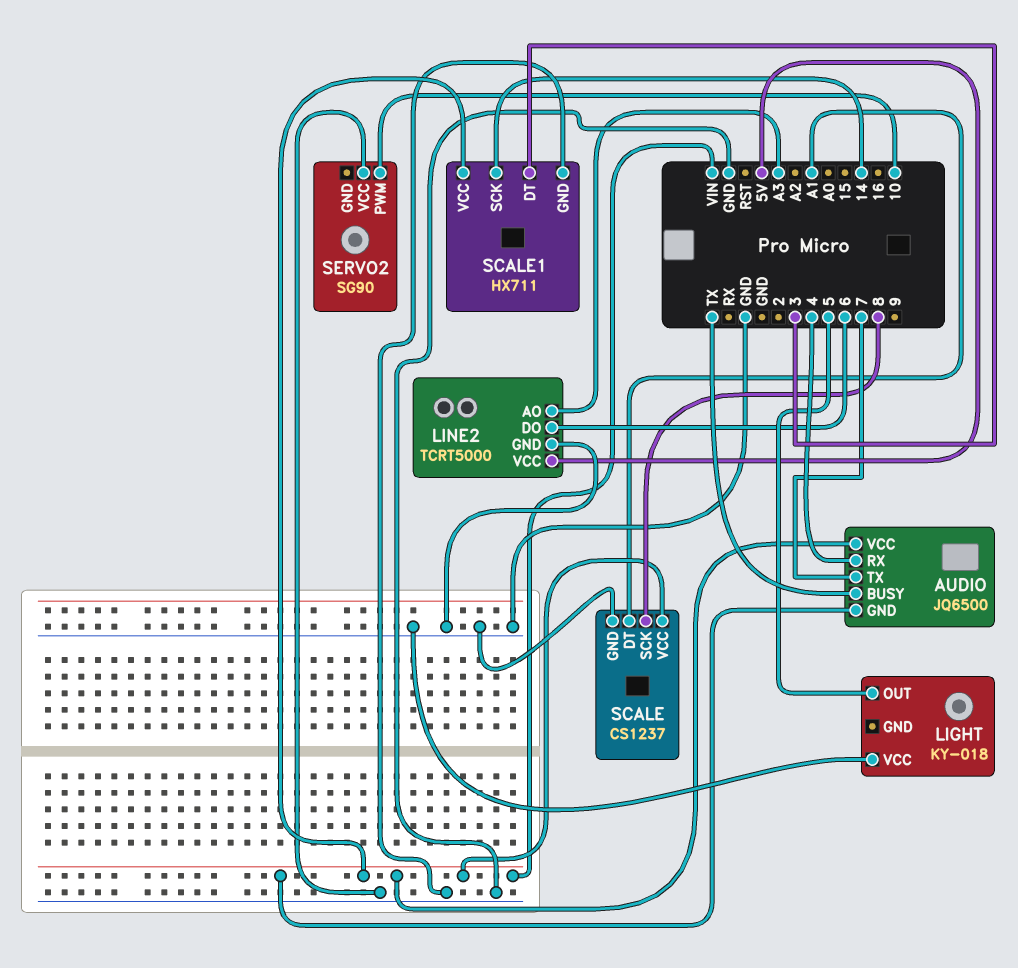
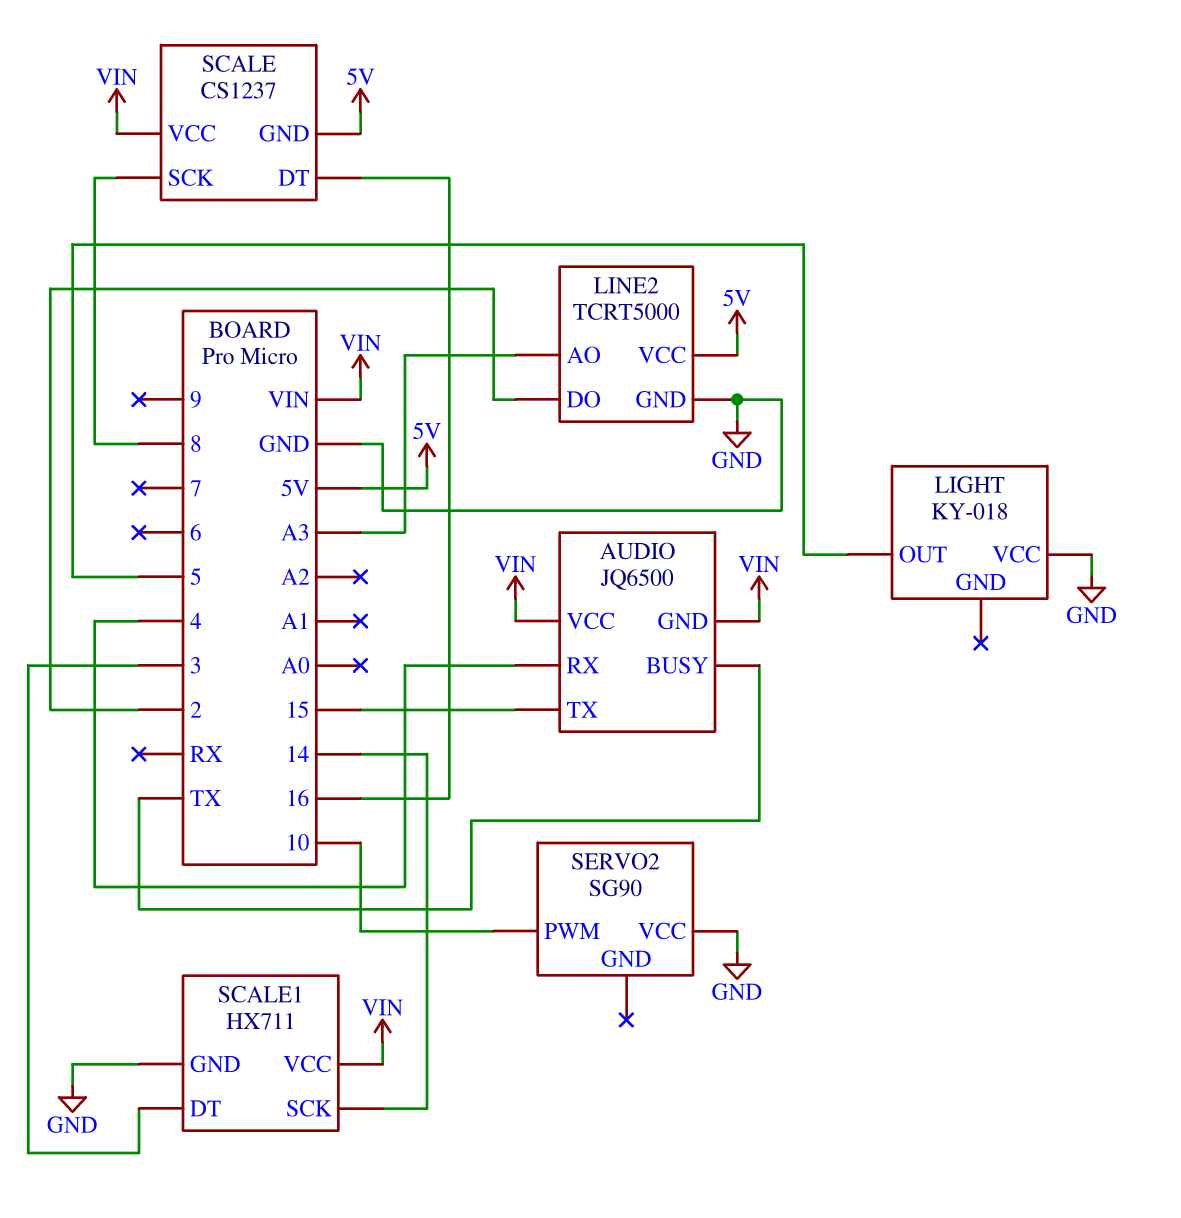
AUDIO pin TX: 7 -> 15
LINE2 pin DO: 6 -> 2
SCALE pin DT: A1 -> 16
SCALE pin GND: GND -> 5V

